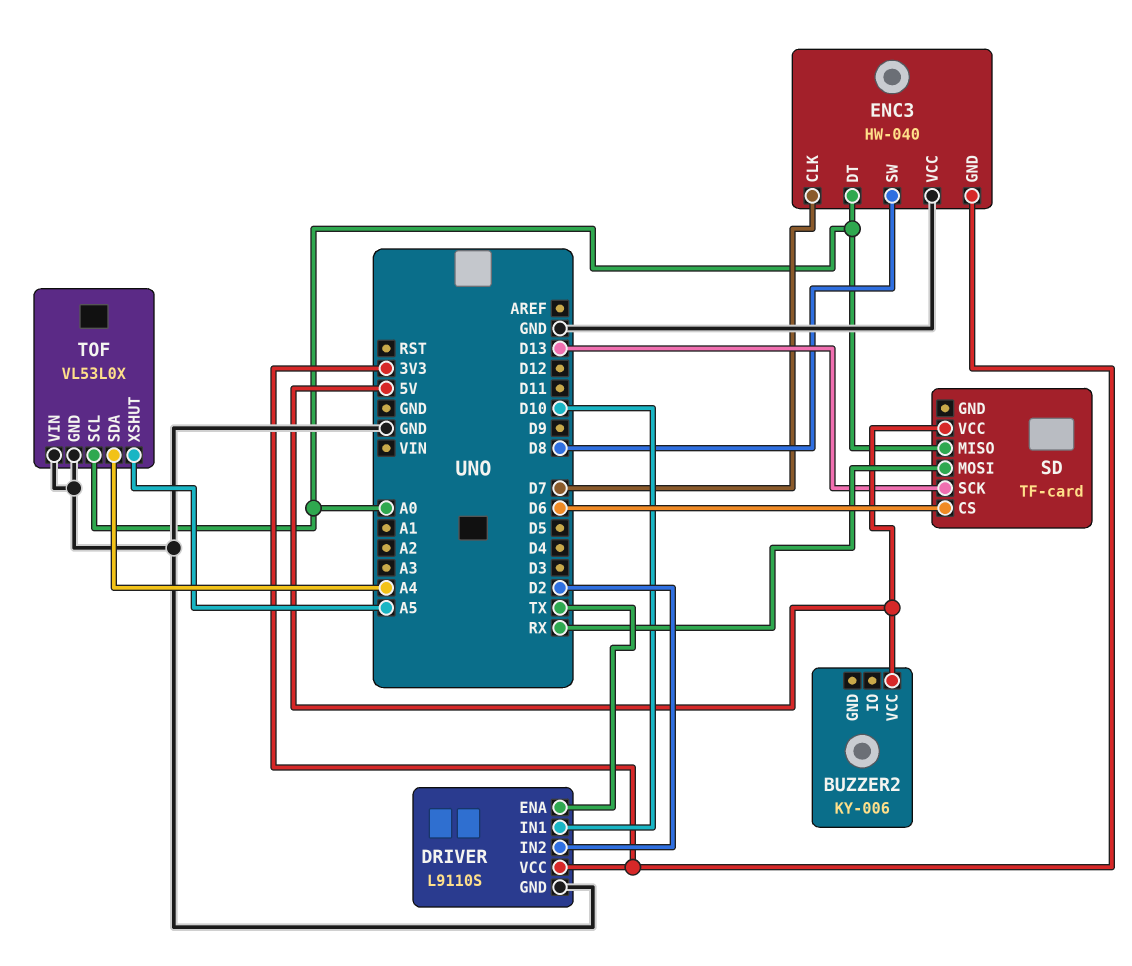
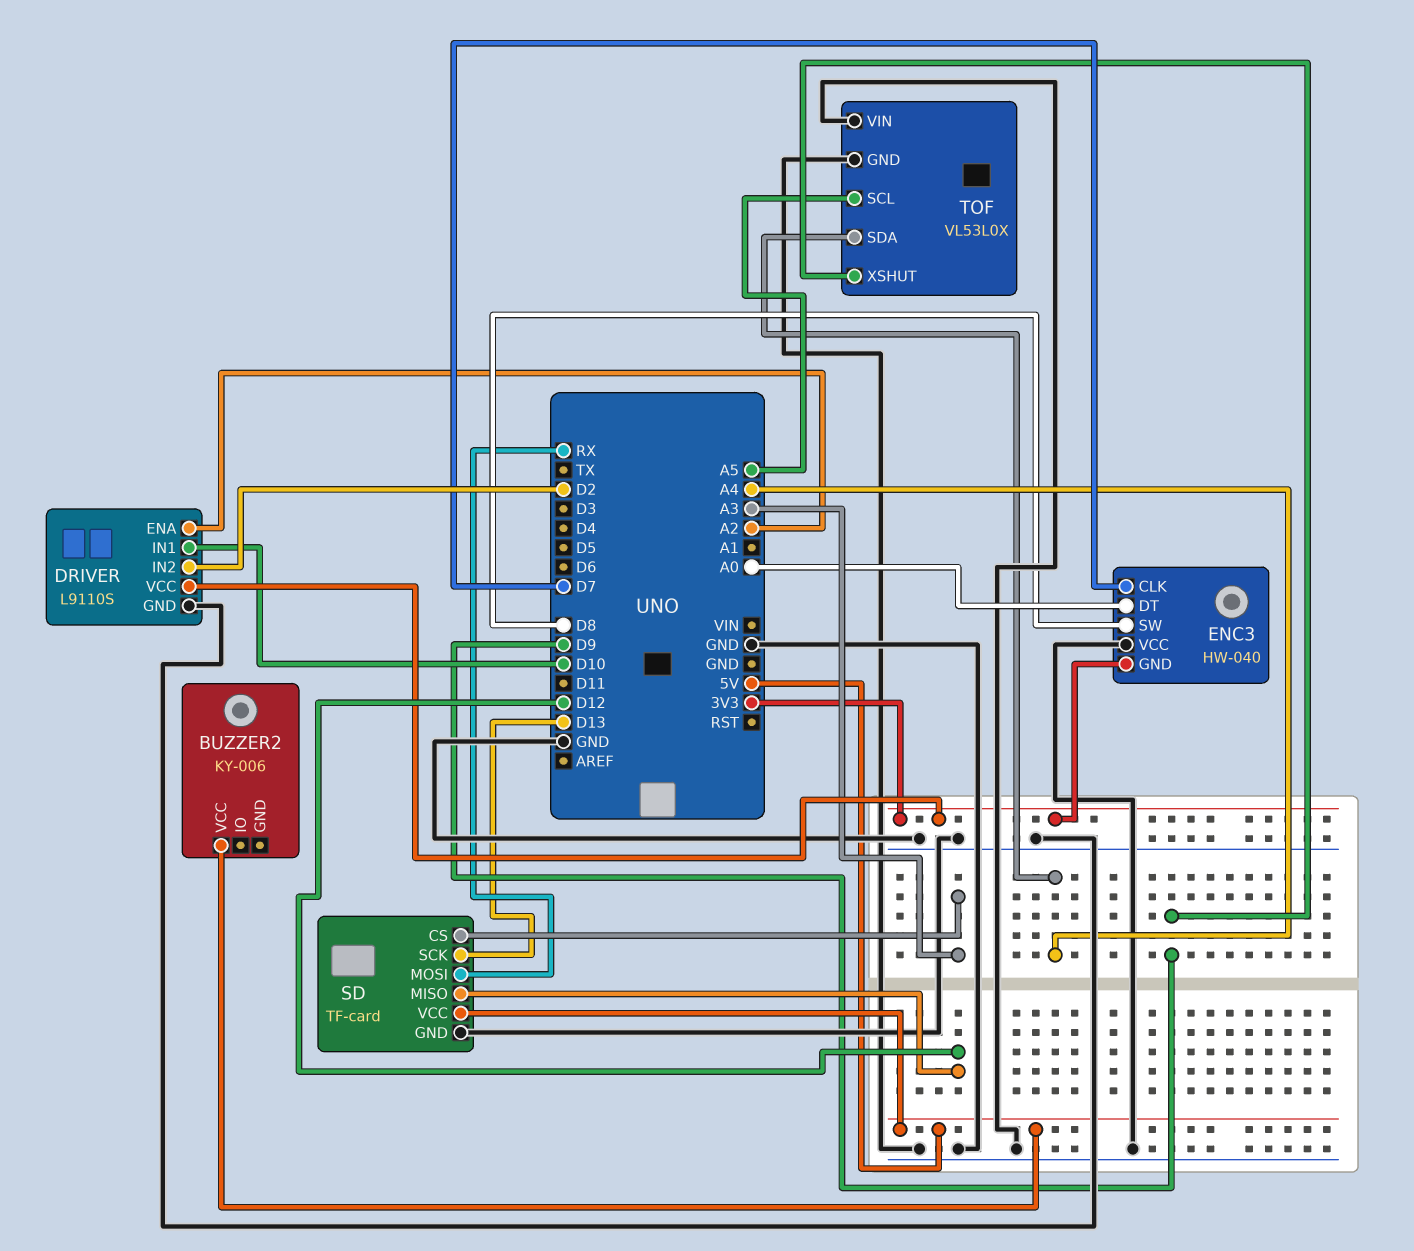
DRIVER pin ENA: TX -> A2
SD pin CS: D6 -> A3
SD pin GND: none -> GND
SD pin MISO: A0 -> D12
TOF pin SCL: A0 -> A5
TOF pin XSHUT: A5 -> D9

